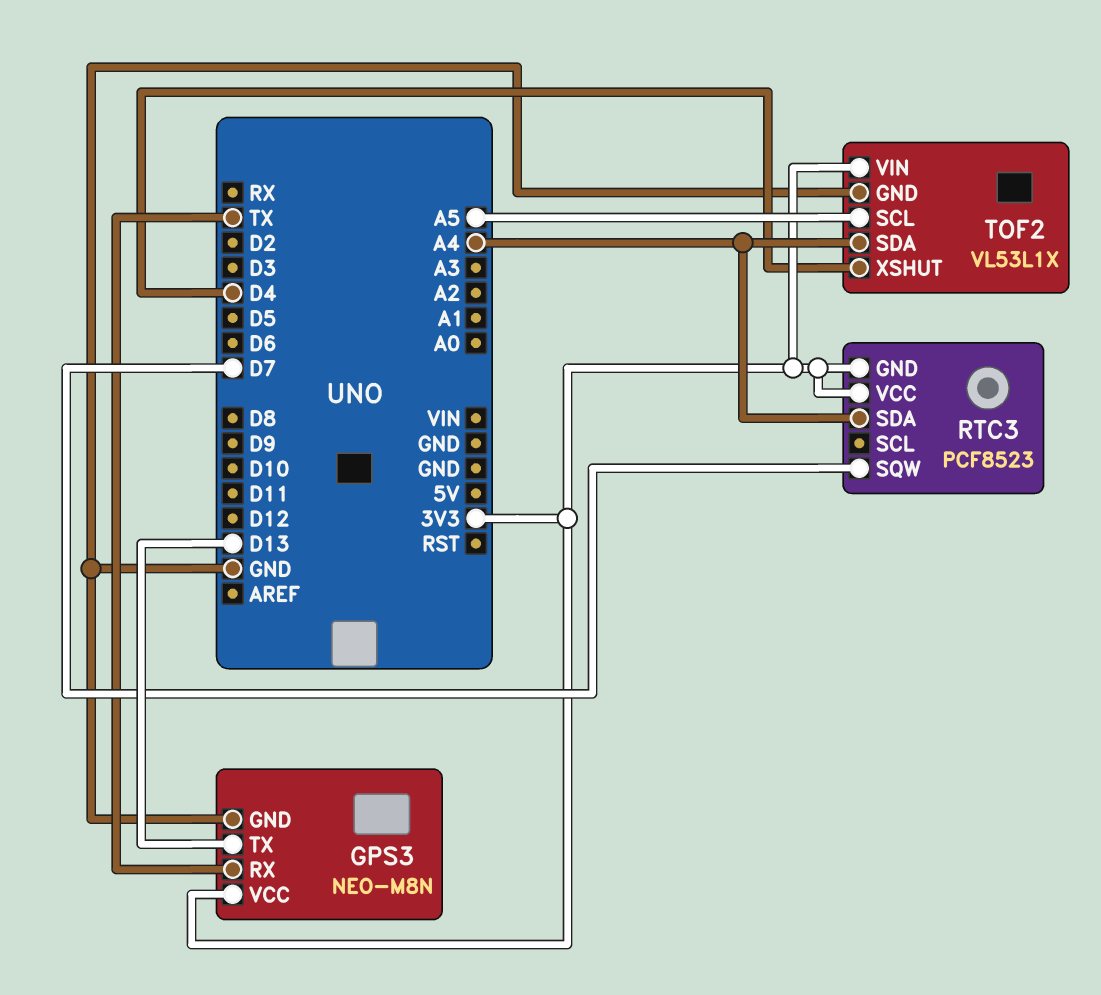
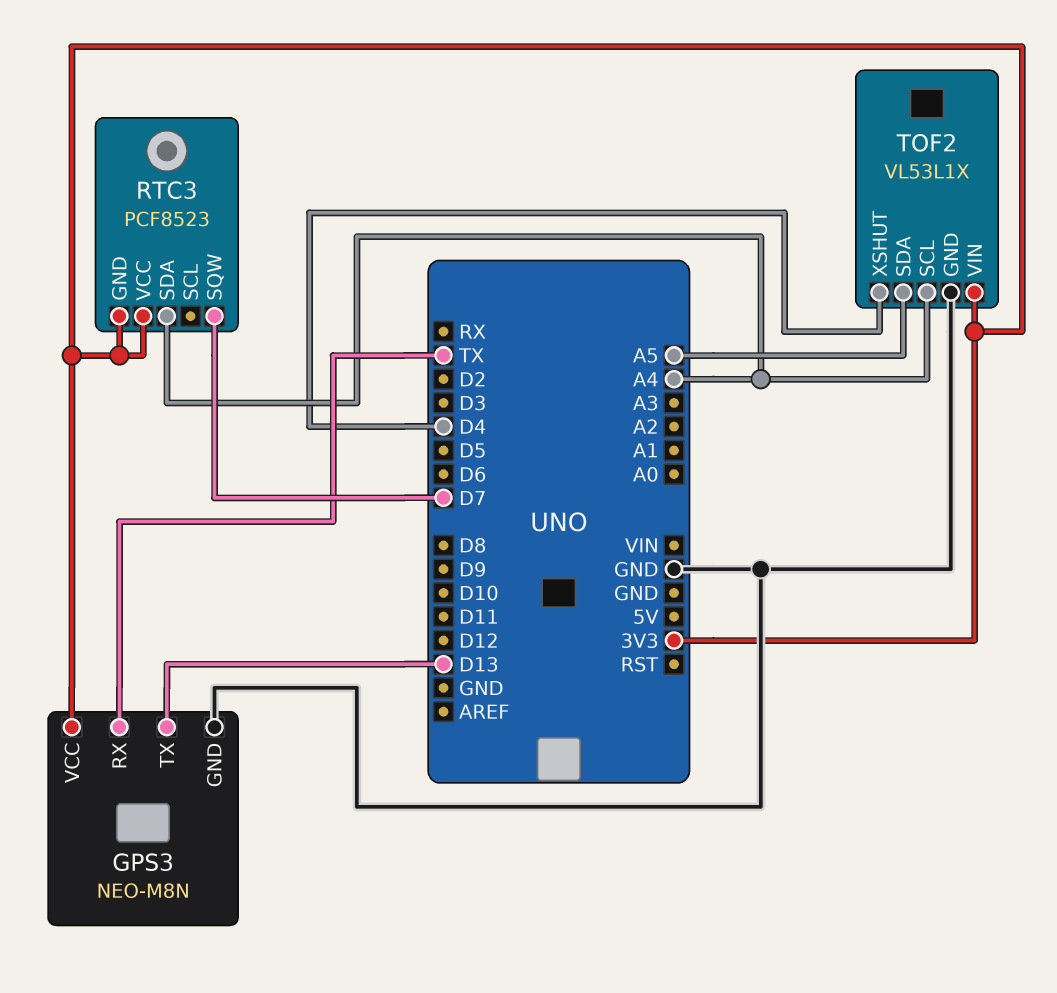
TOF2 pin SCL: A5 -> A4
TOF2 pin SDA: A4 -> A5

